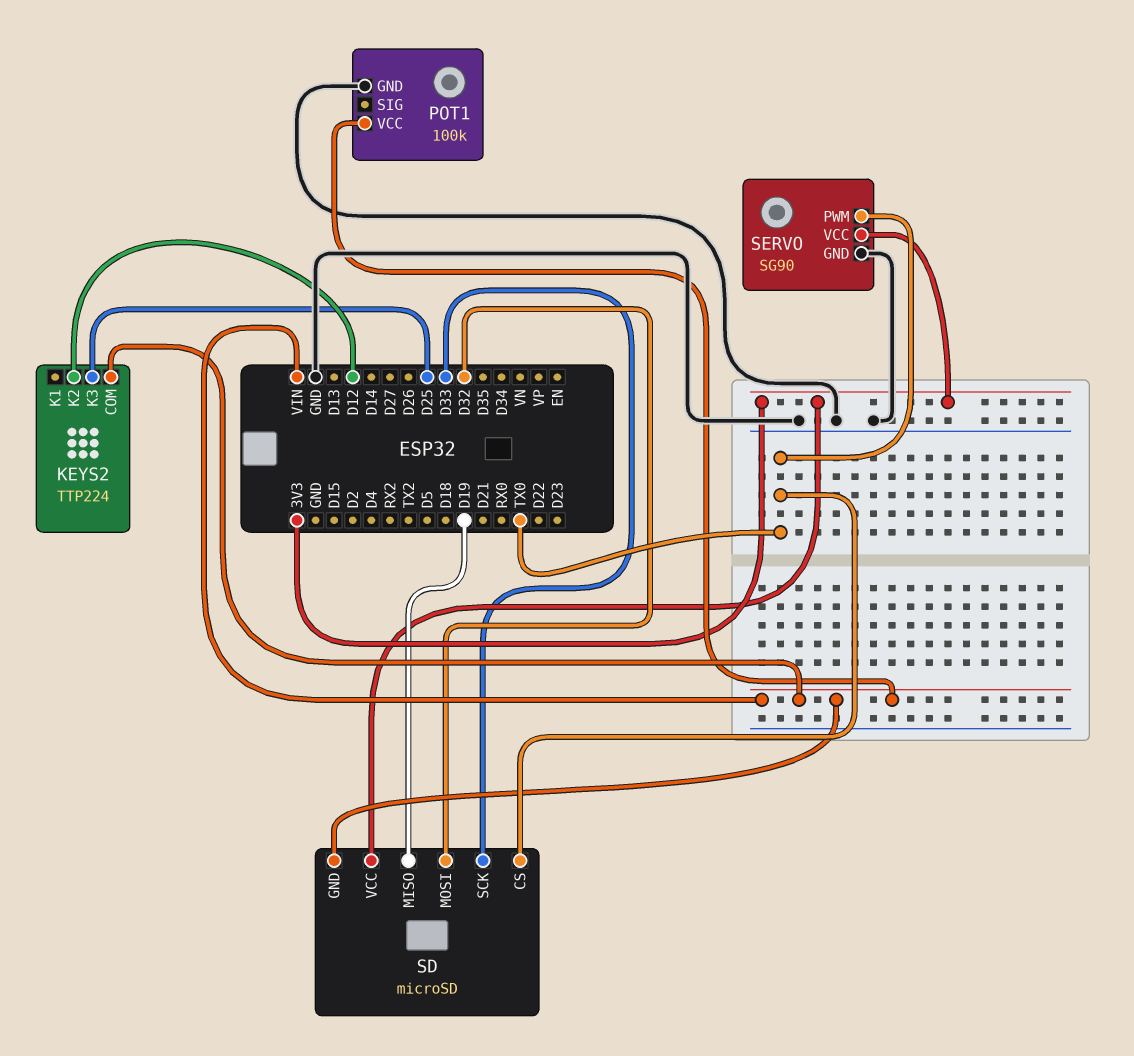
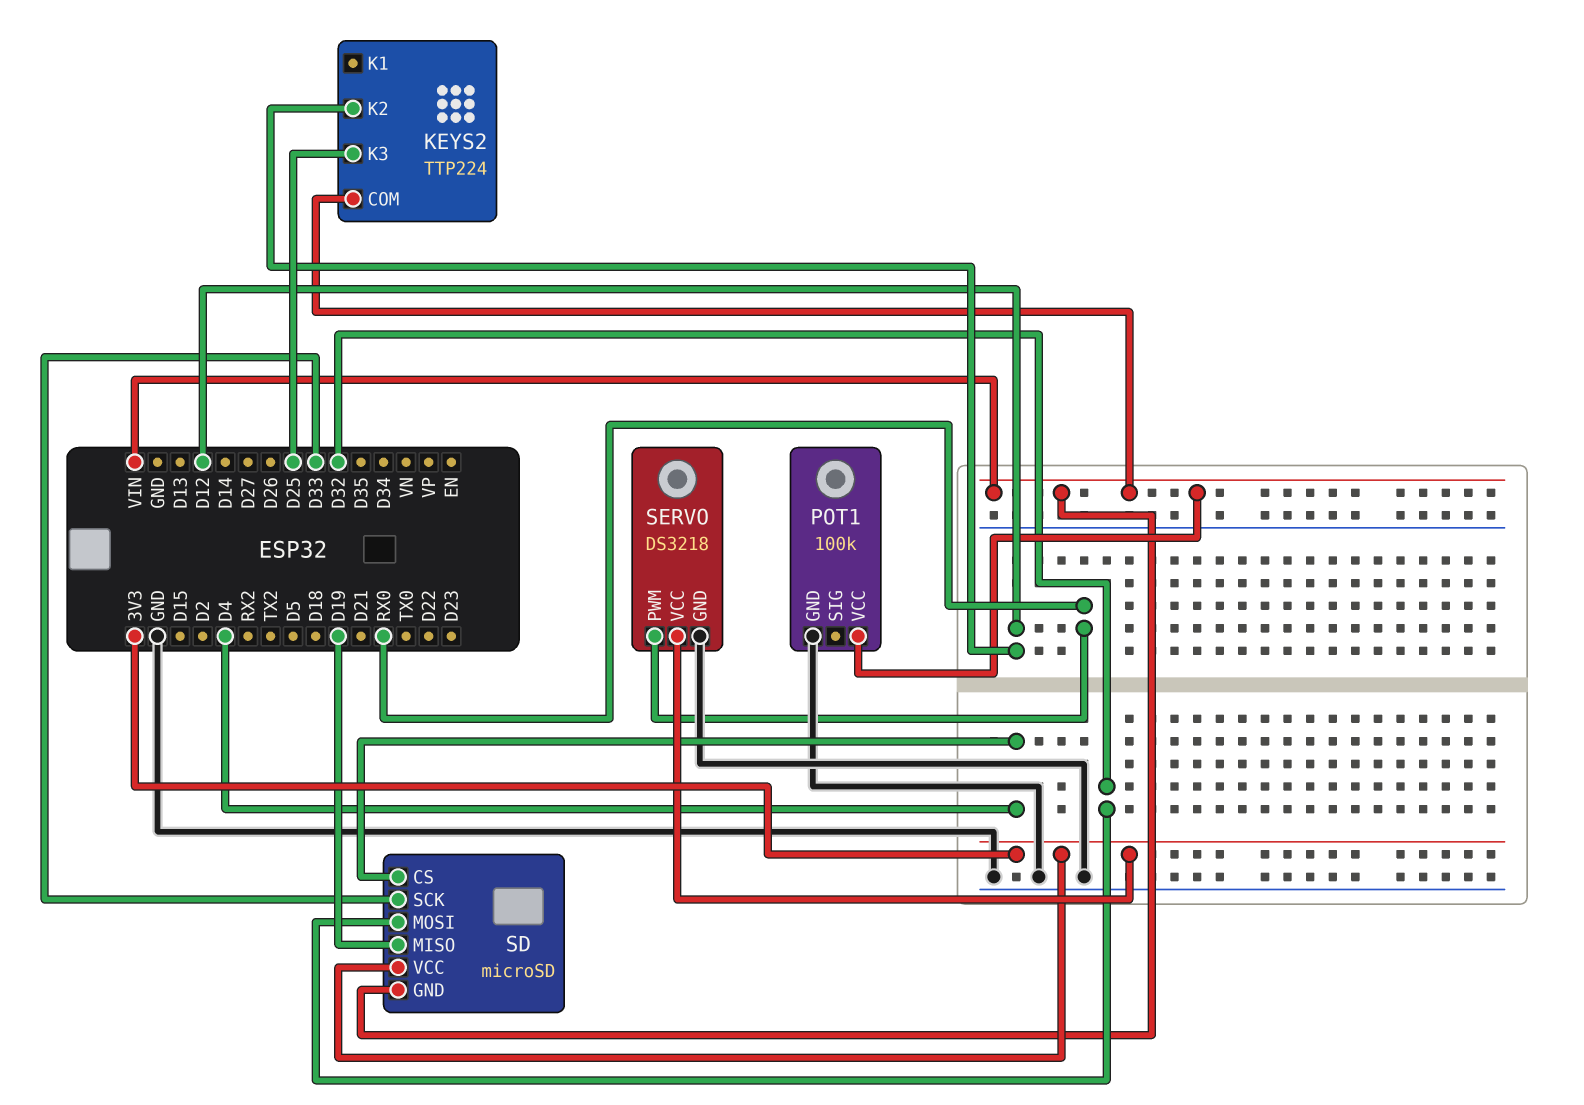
SD pin CS: TX0 -> D4
SERVO: SG90 -> DS3218
SERVO pin PWM: TX0 -> RX0

